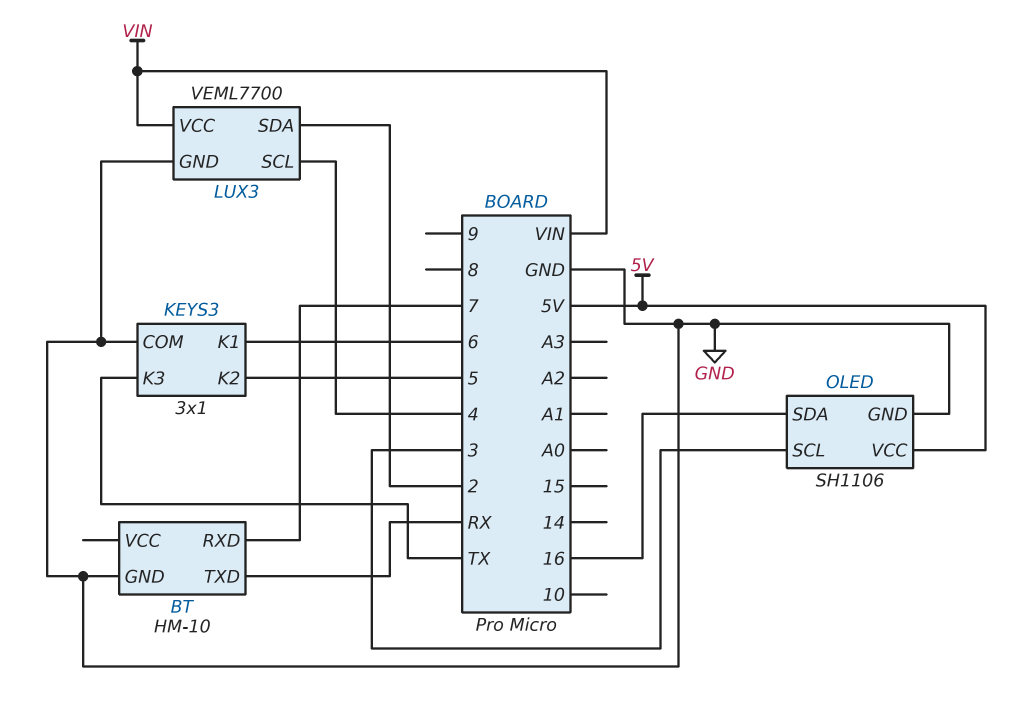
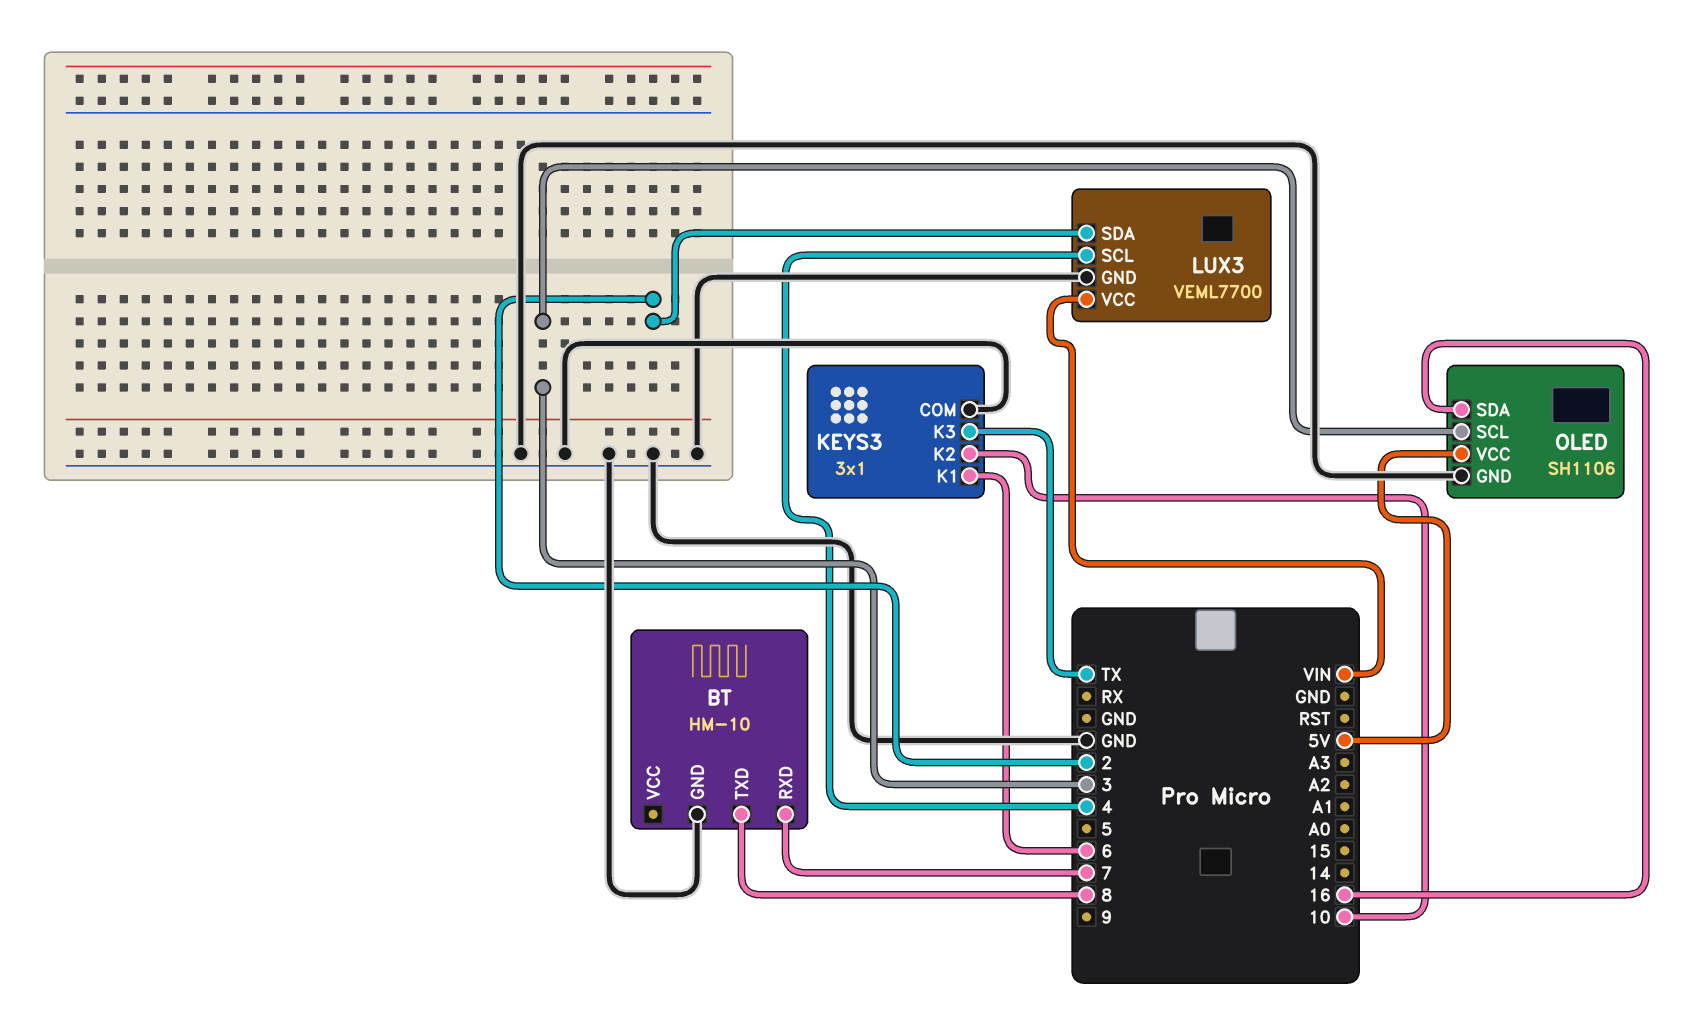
BT pin TXD: RX -> 8
KEYS3 pin K2: 5 -> 10

